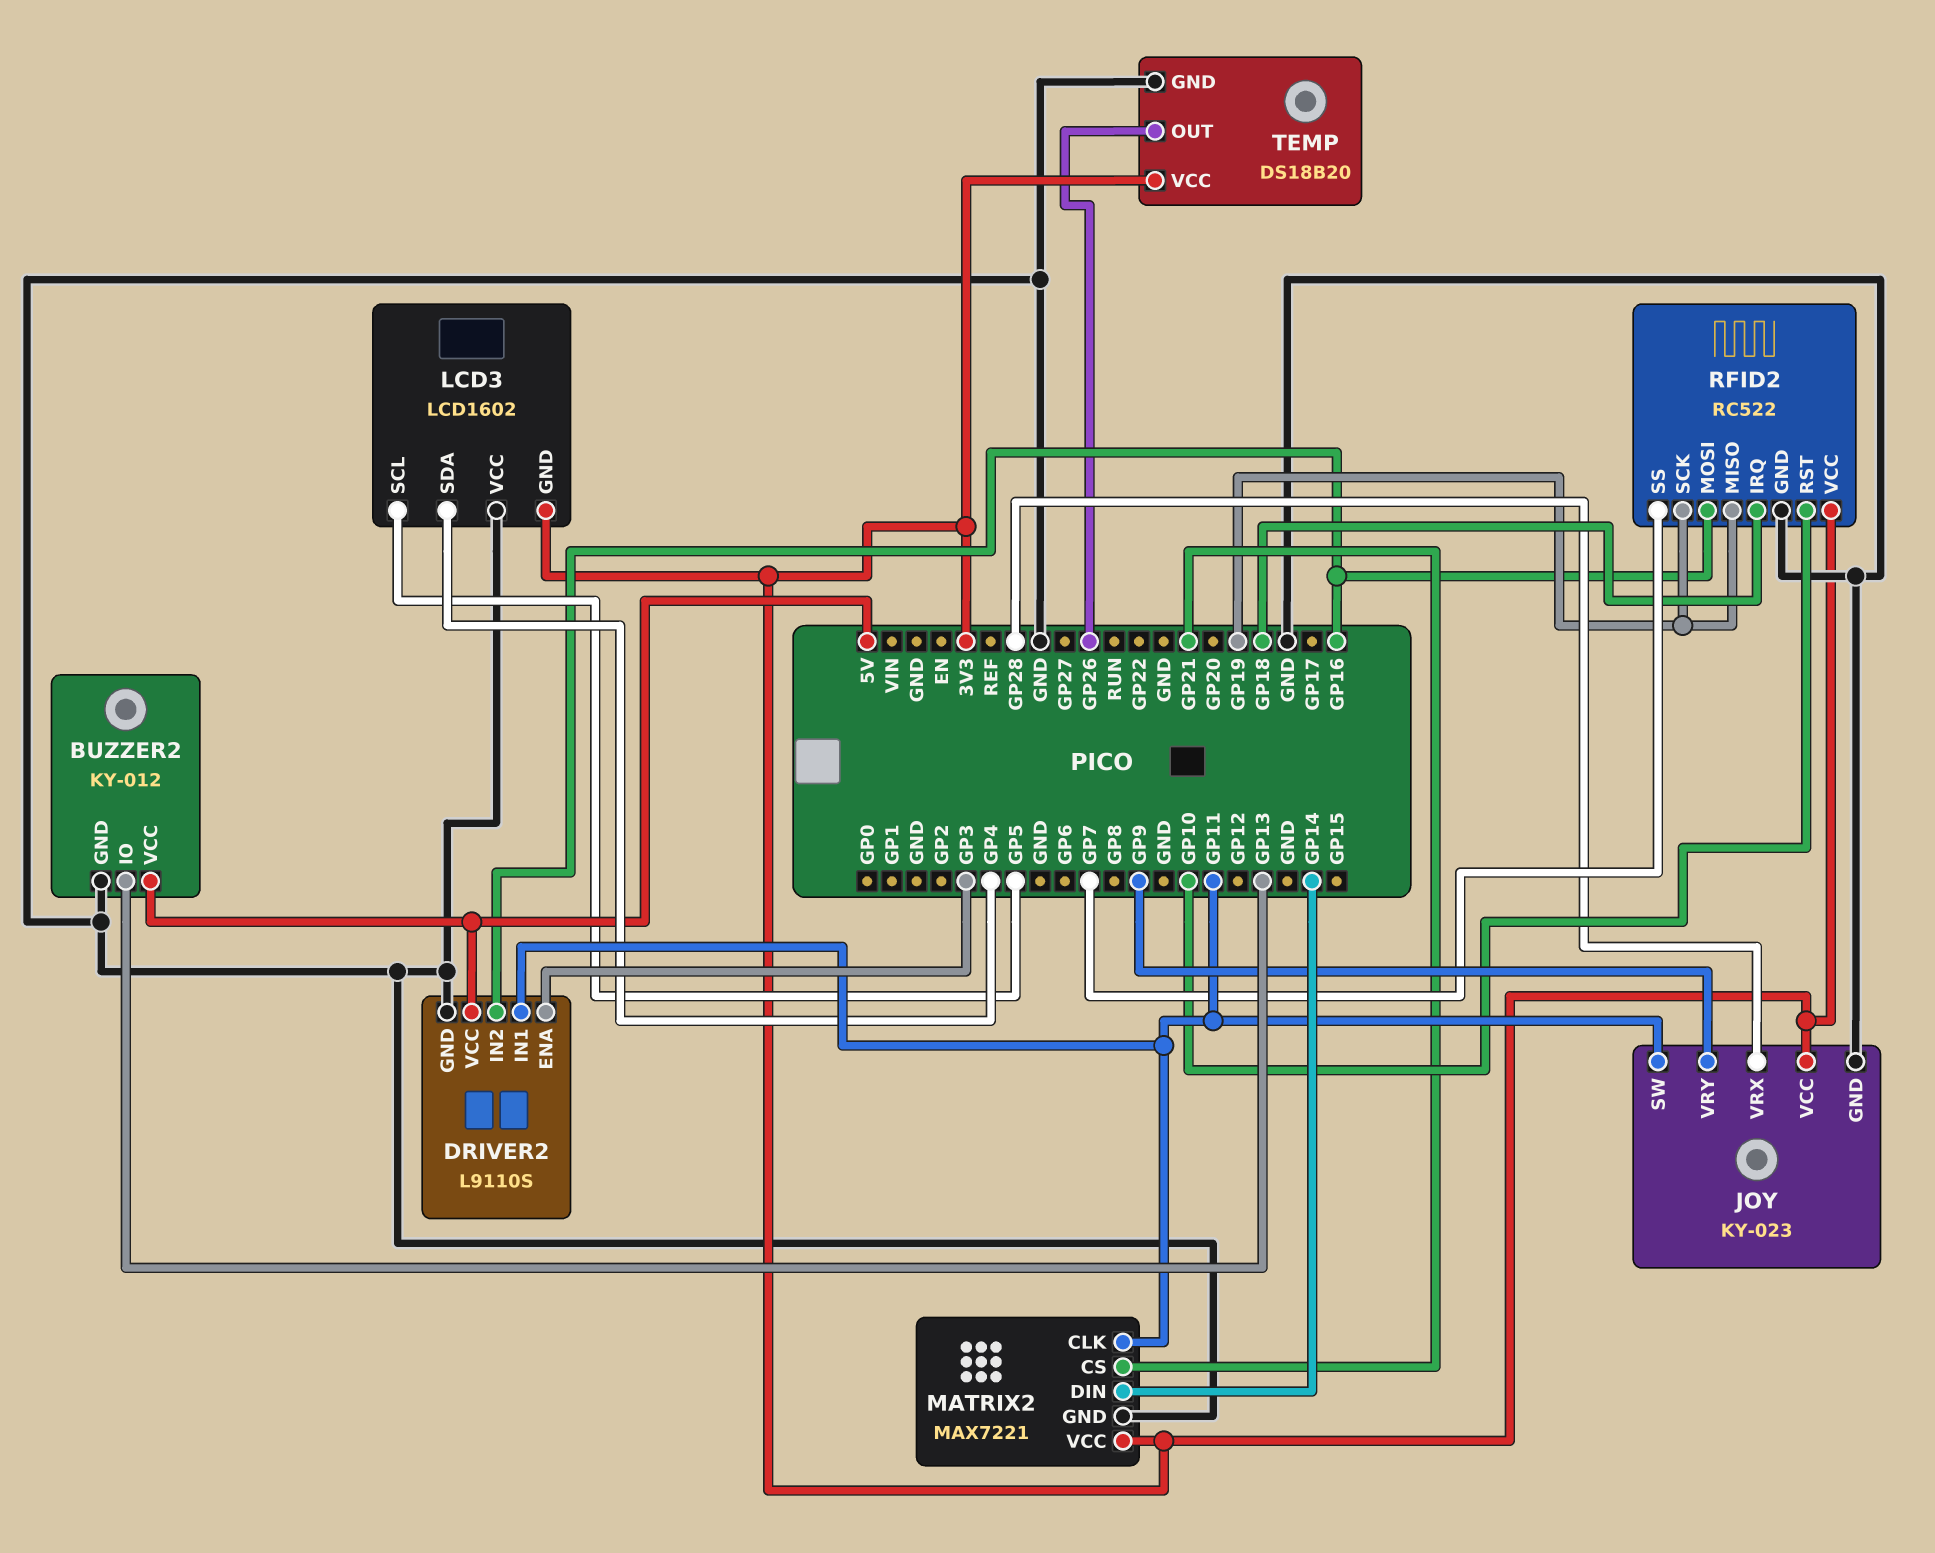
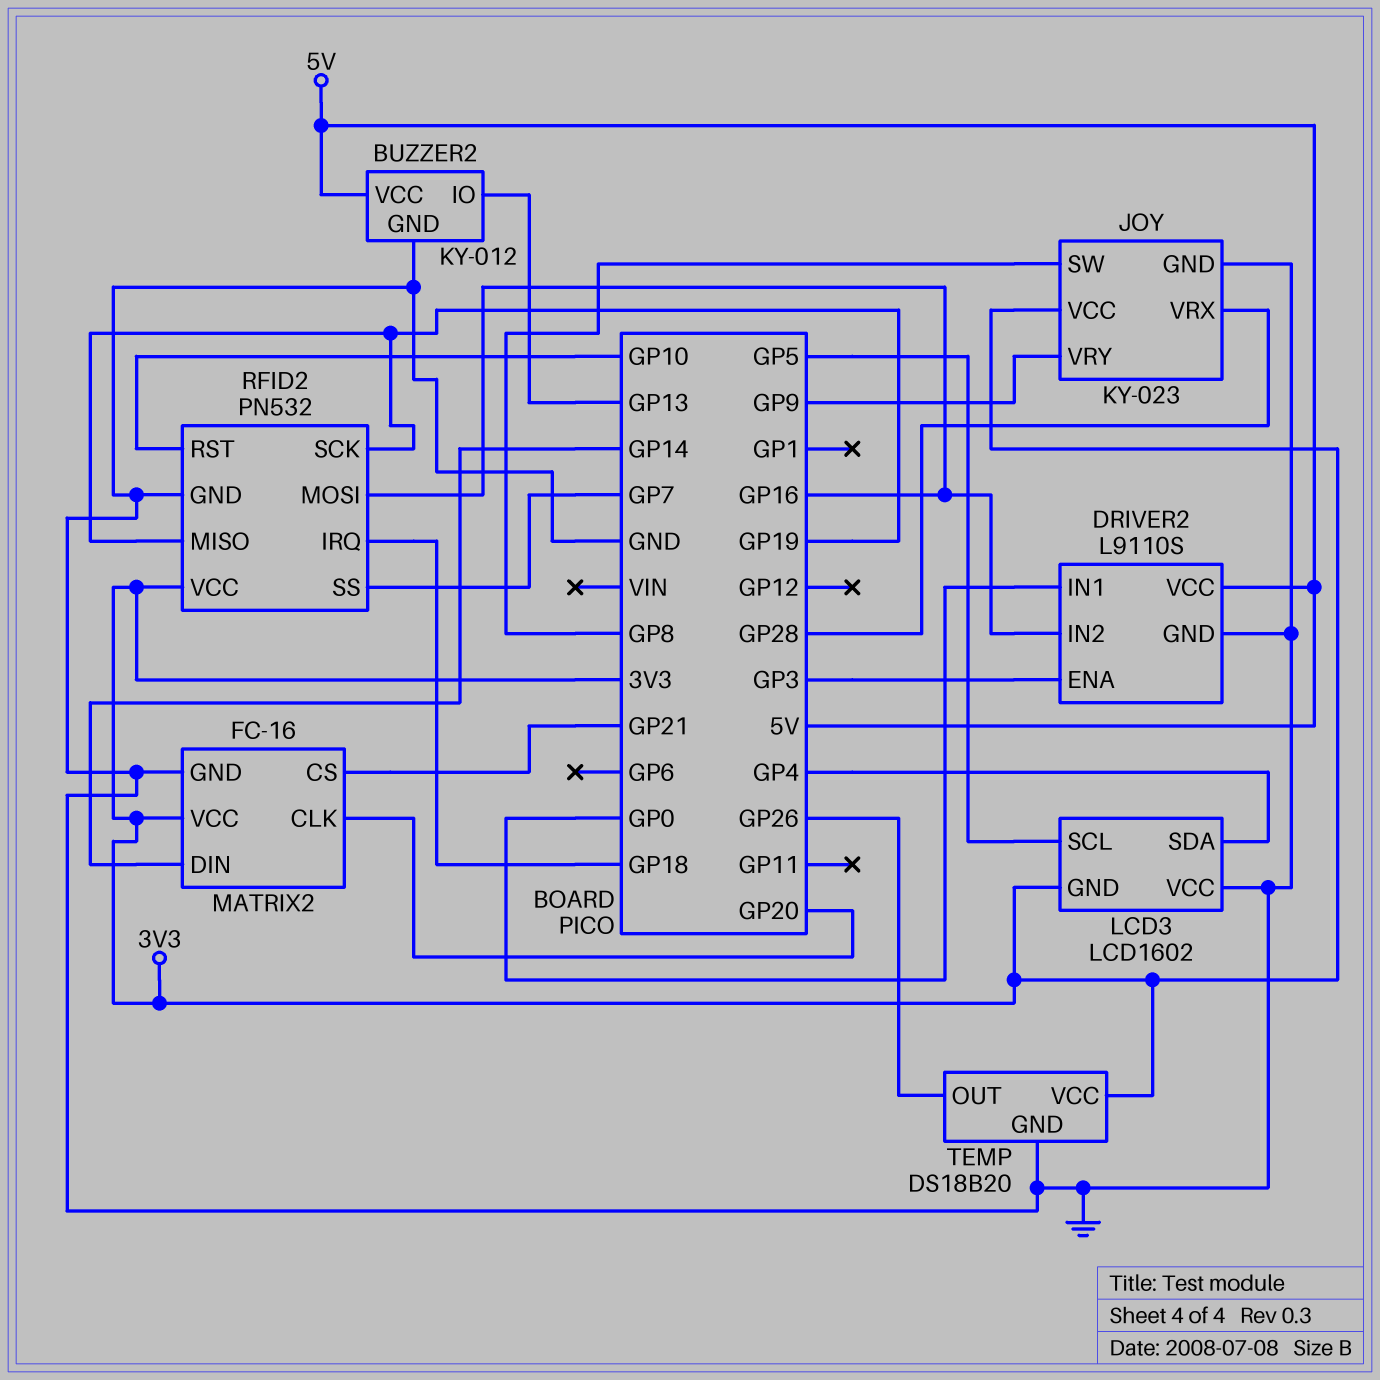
DRIVER2 pin IN1: GP11 -> GP0
JOY pin SW: GP11 -> GP8
MATRIX2: MAX7221 -> FC-16
MATRIX2 pin CLK: GP11 -> GP20
RFID2: RC522 -> PN532

